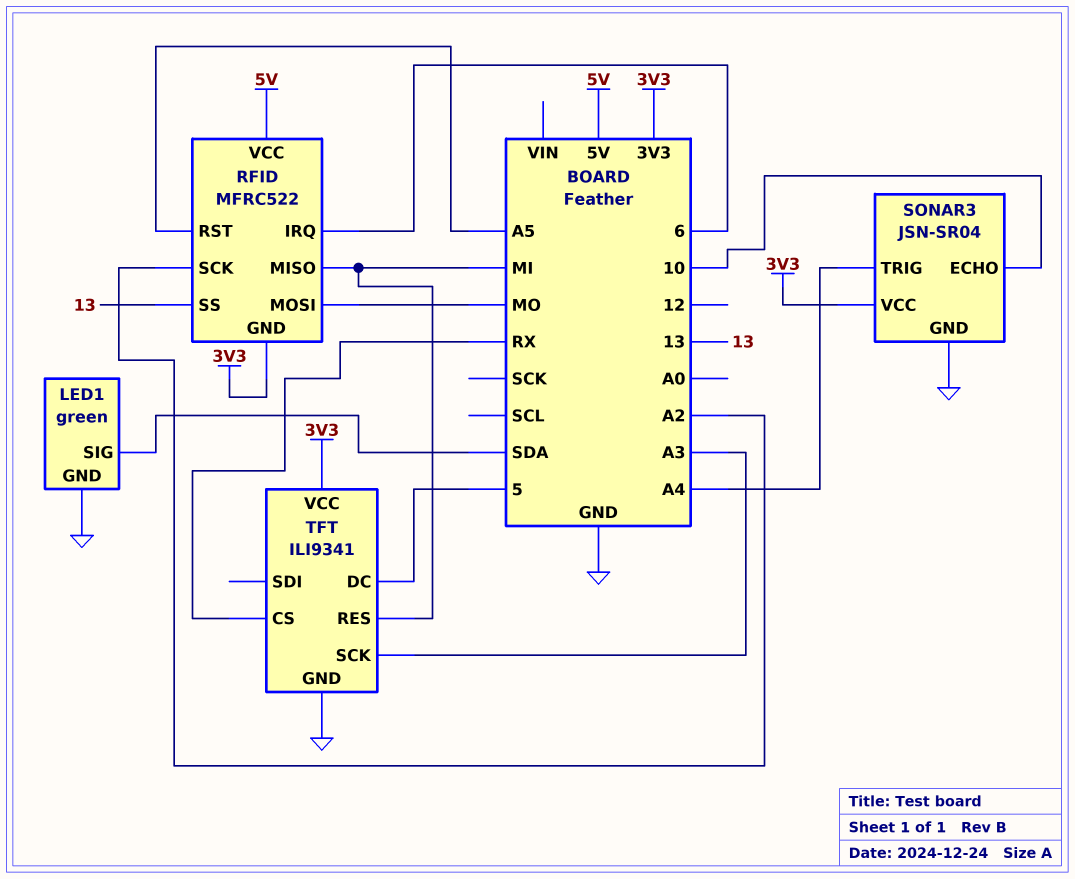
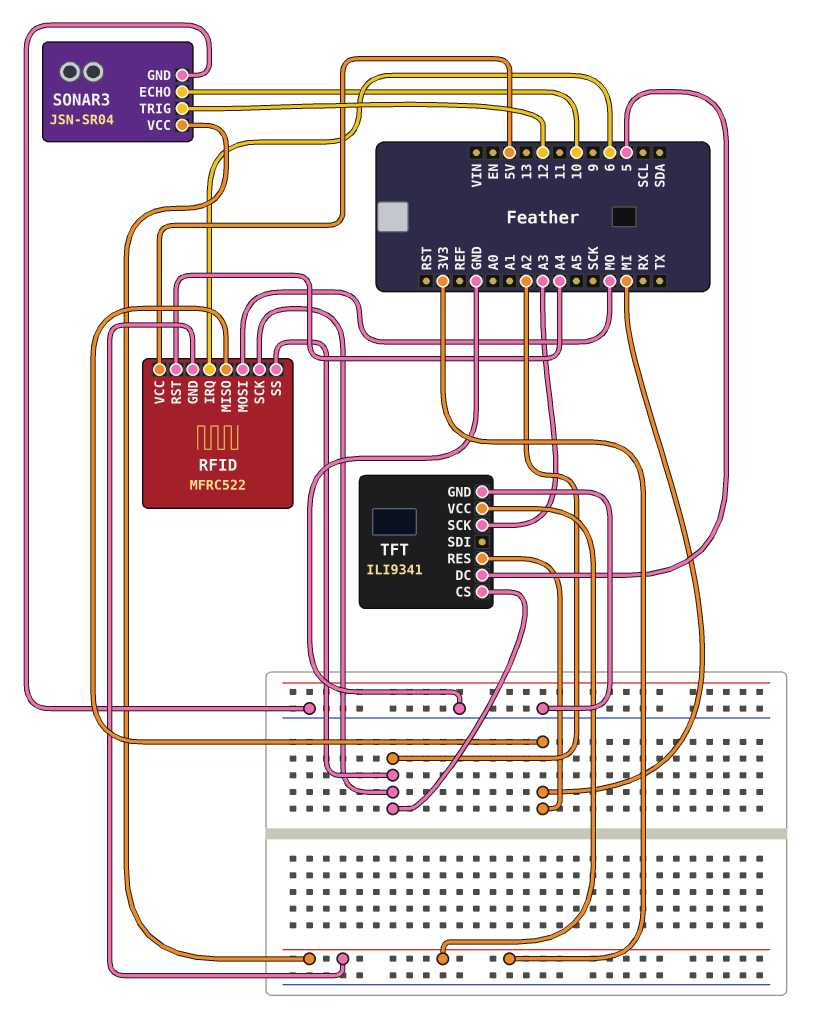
LED1: green -> none
LED1 pin GND: GND -> none
LED1 pin SIG: SDA -> none
RFID pin RST: A5 -> A4
RFID pin SS: 13 -> A2
SONAR3 pin TRIG: A4 -> 12
TFT pin CS: RX -> A2

